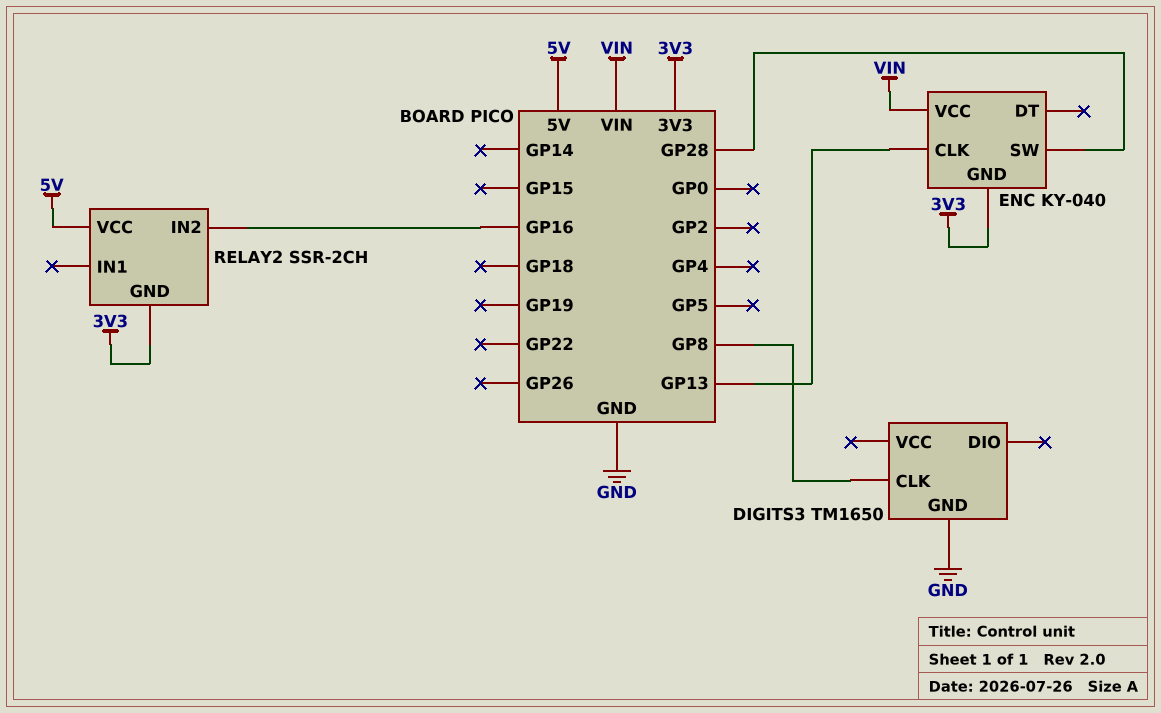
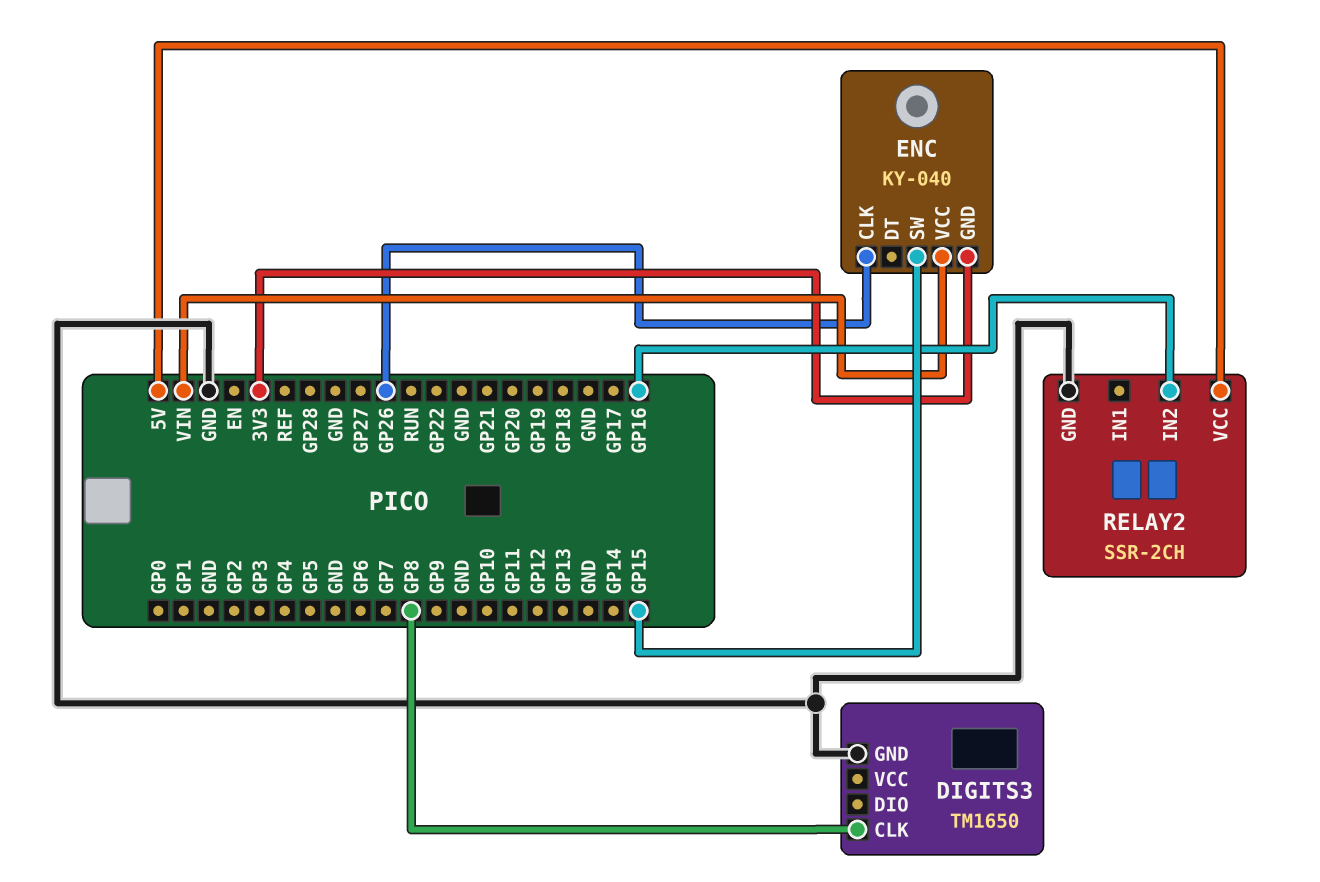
ENC pin CLK: GP13 -> GP26
ENC pin SW: GP28 -> GP15
RELAY2 pin GND: 3V3 -> GND

